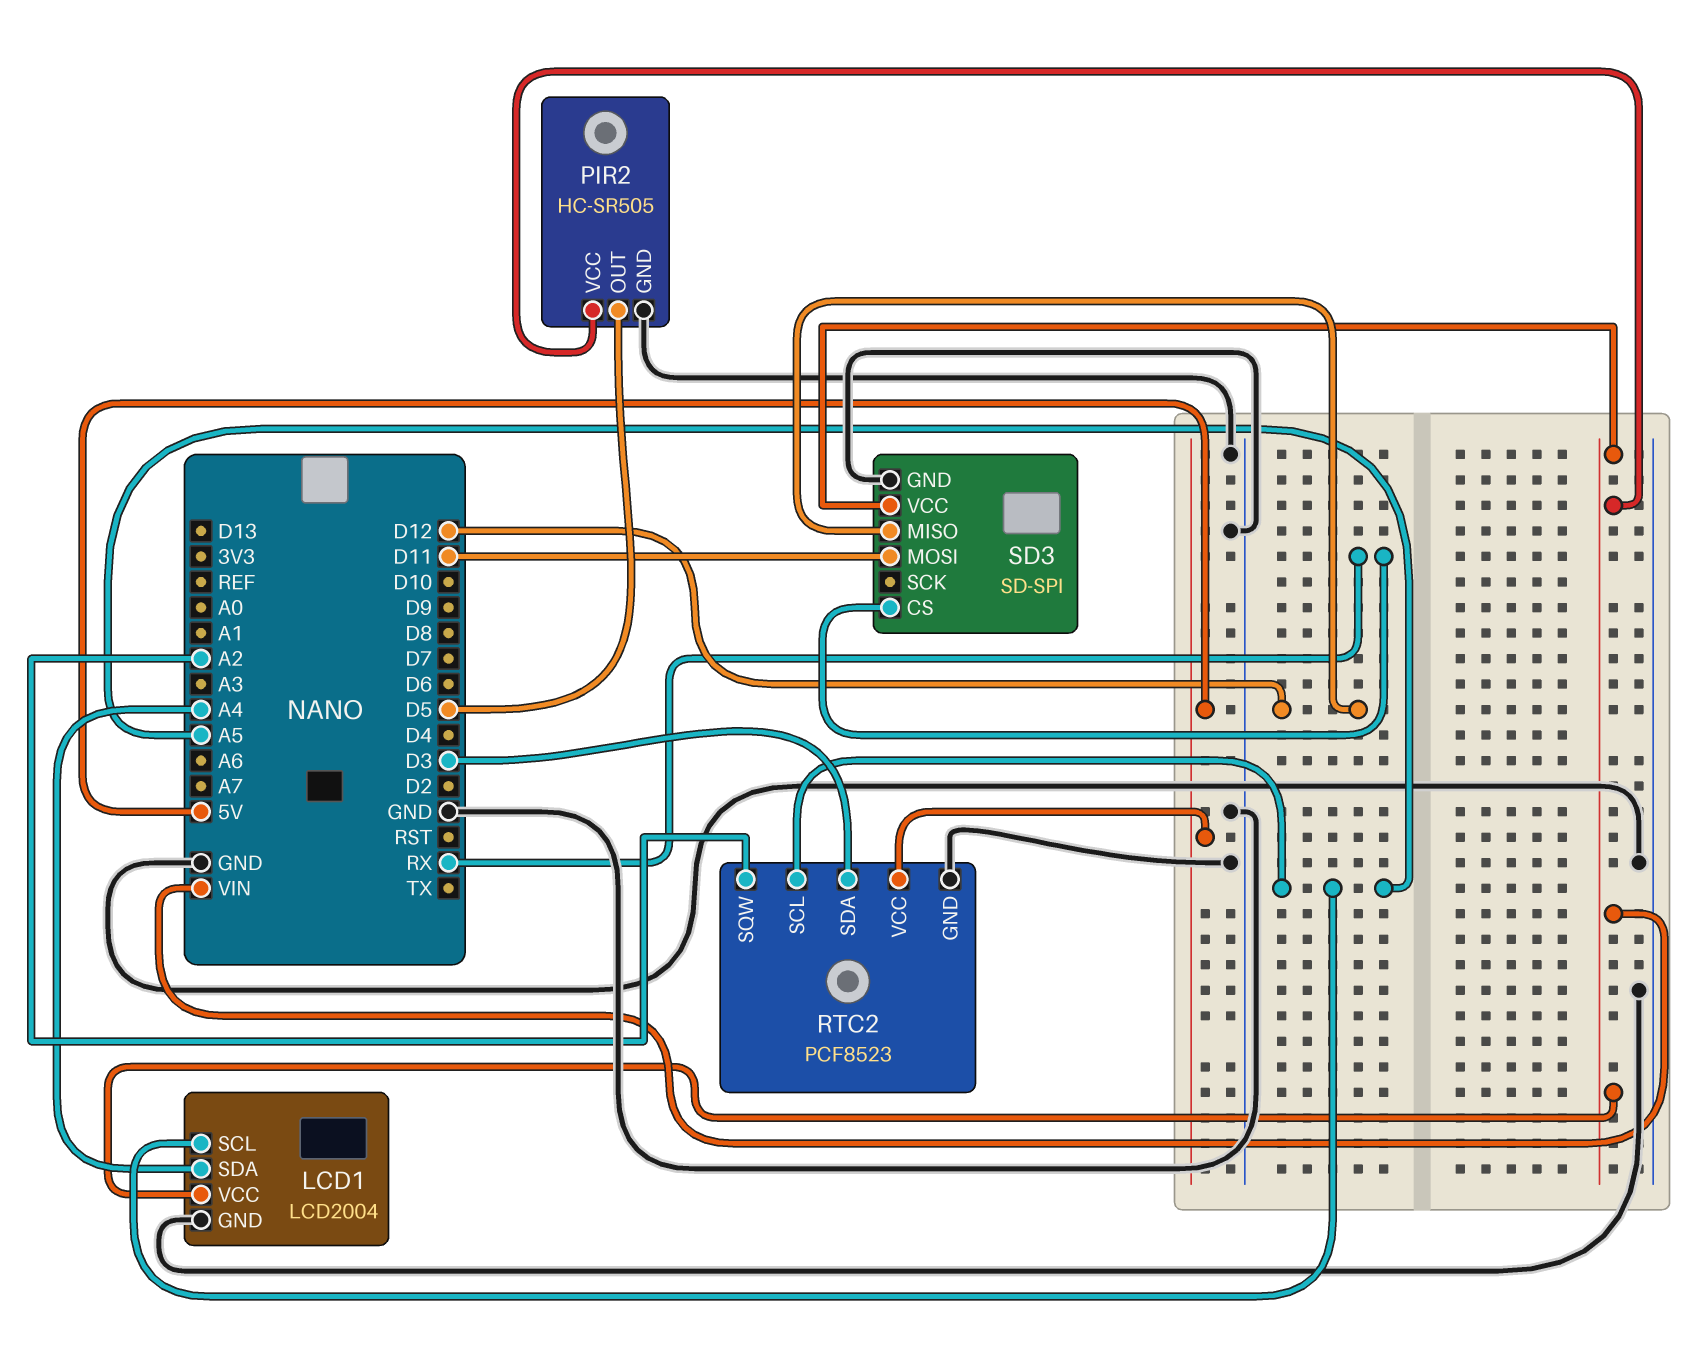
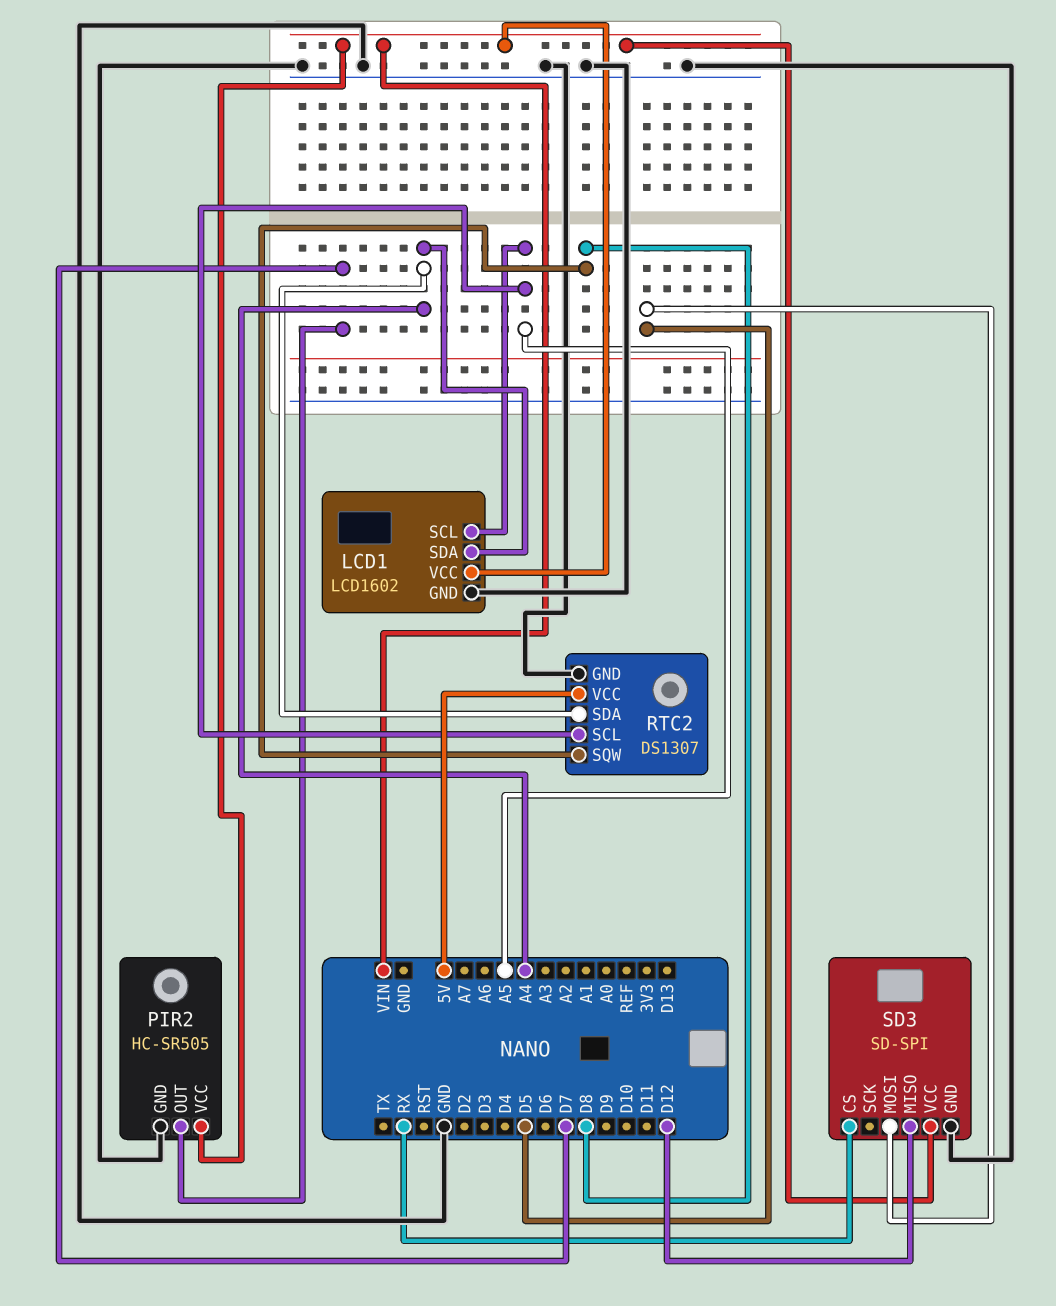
LCD1: LCD2004 -> LCD1602
PIR2 pin OUT: D5 -> D7
RTC2: PCF8523 -> DS1307
RTC2 pin SDA: D3 -> A4
RTC2 pin SQW: A2 -> D8
SD3 pin MOSI: D11 -> D5

